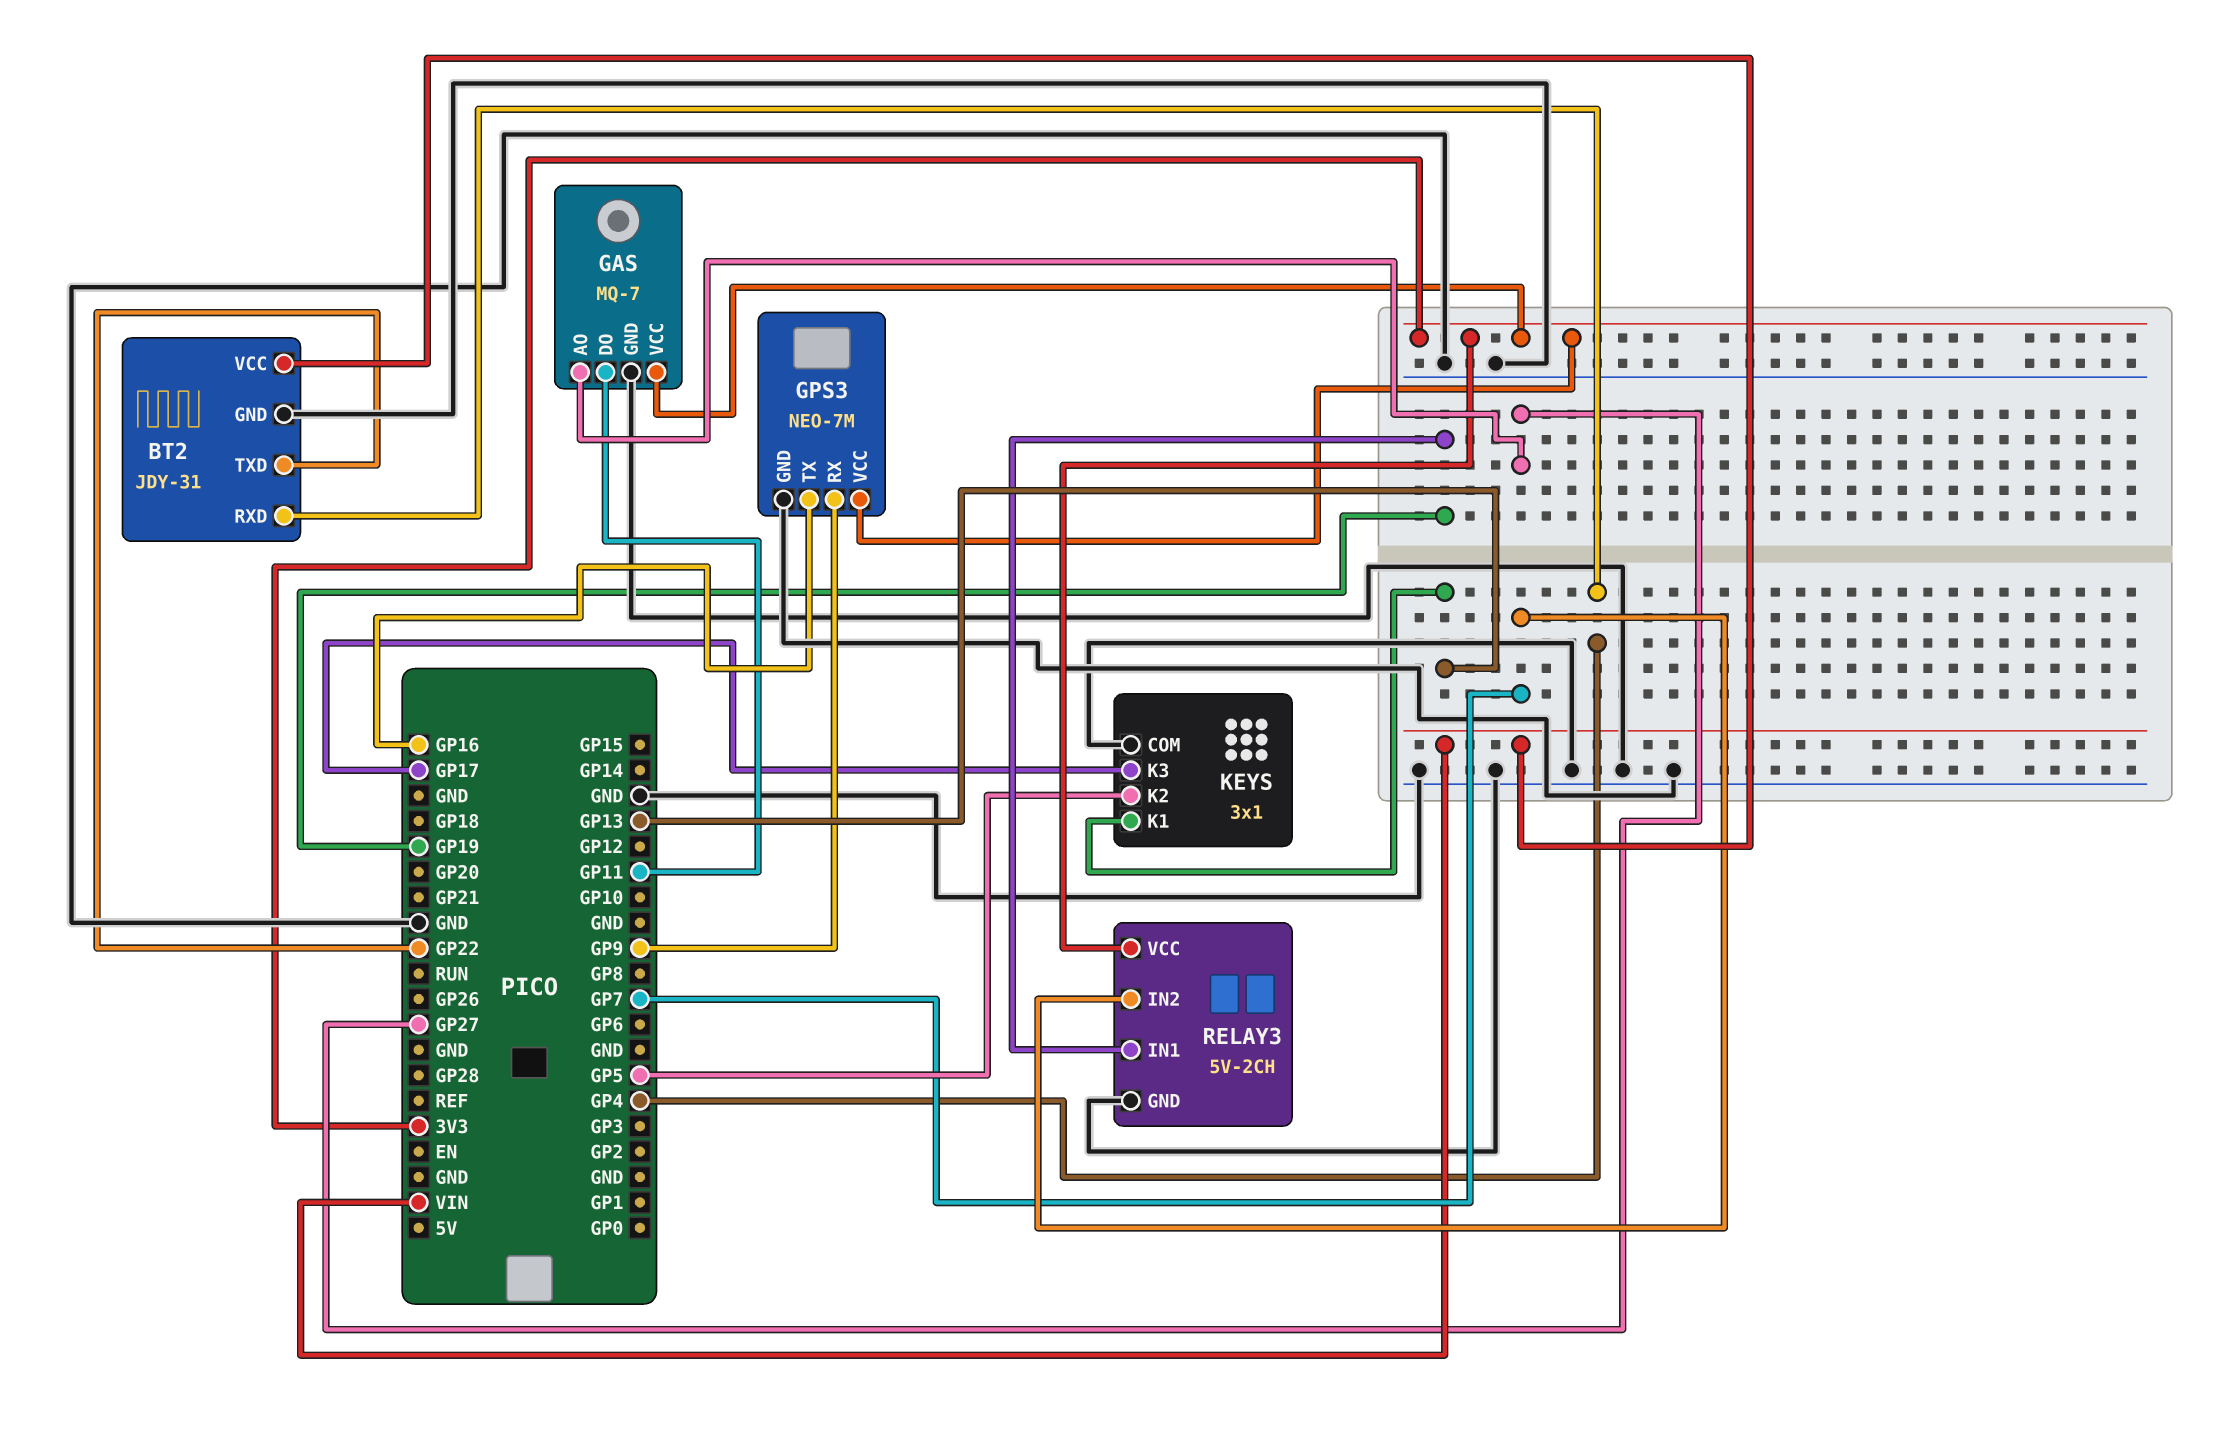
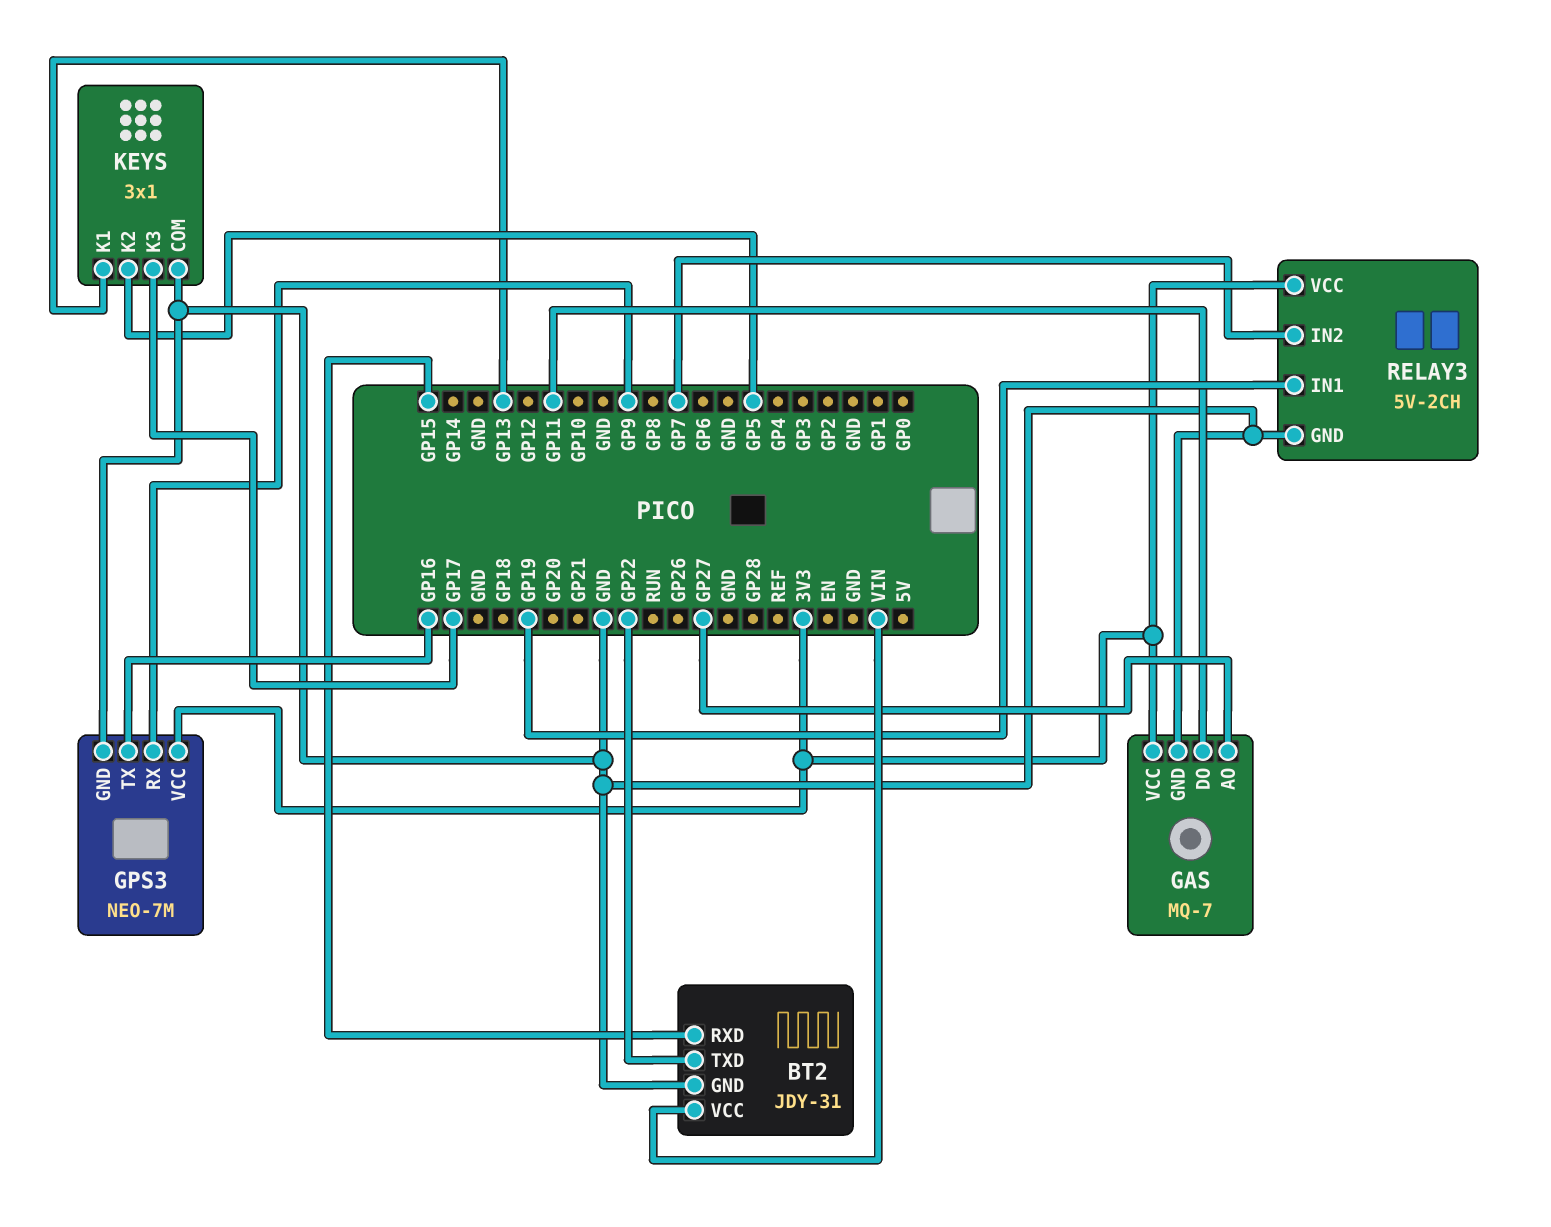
BT2 pin RXD: GP4 -> GP15

